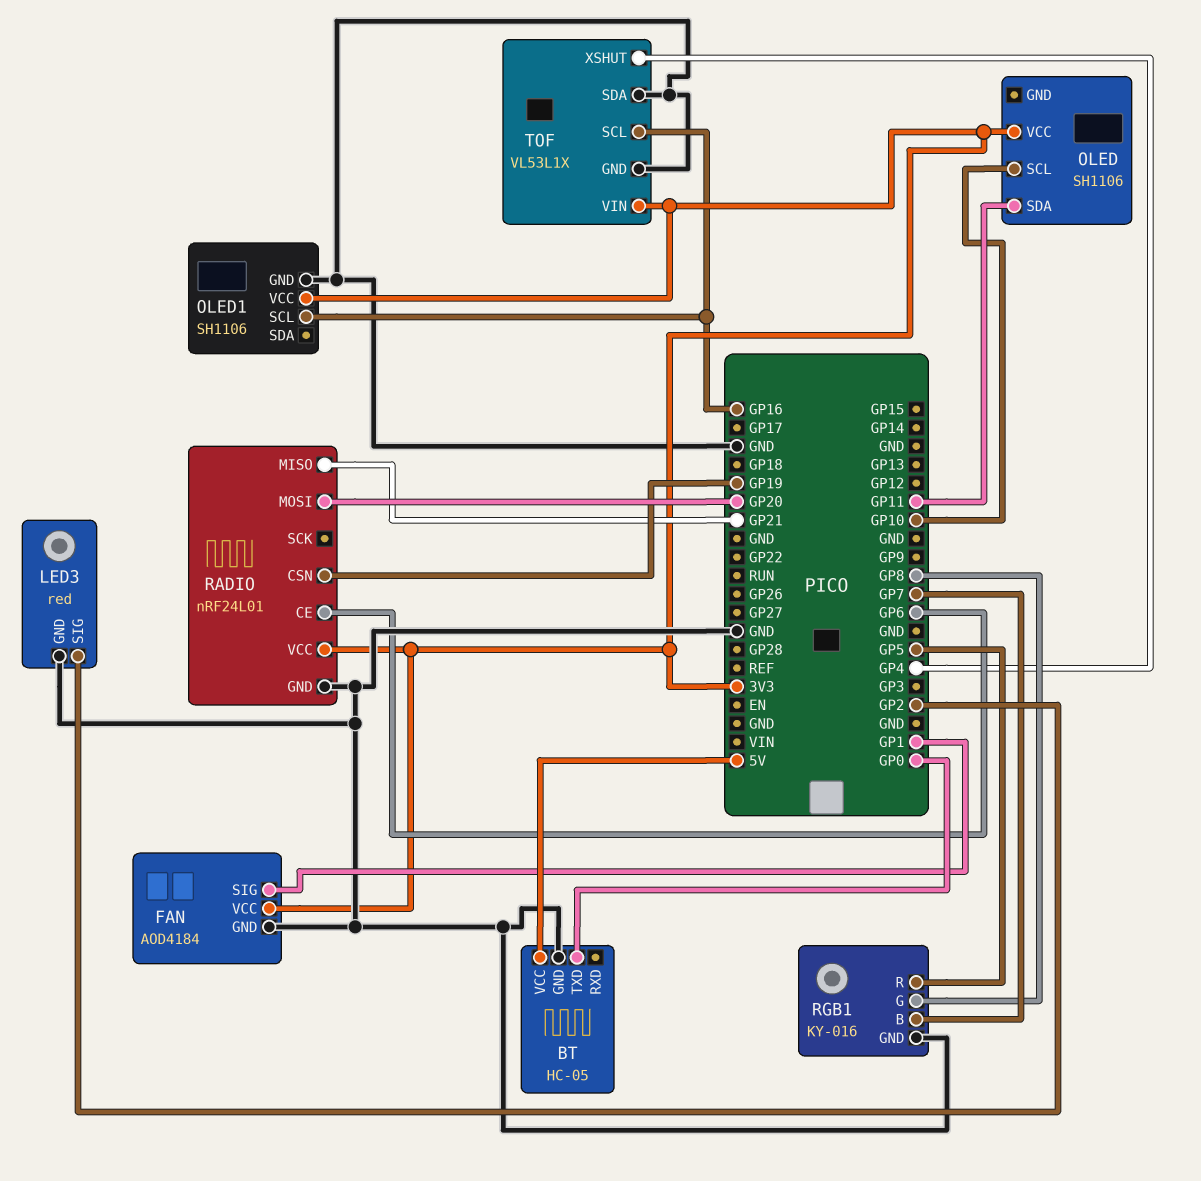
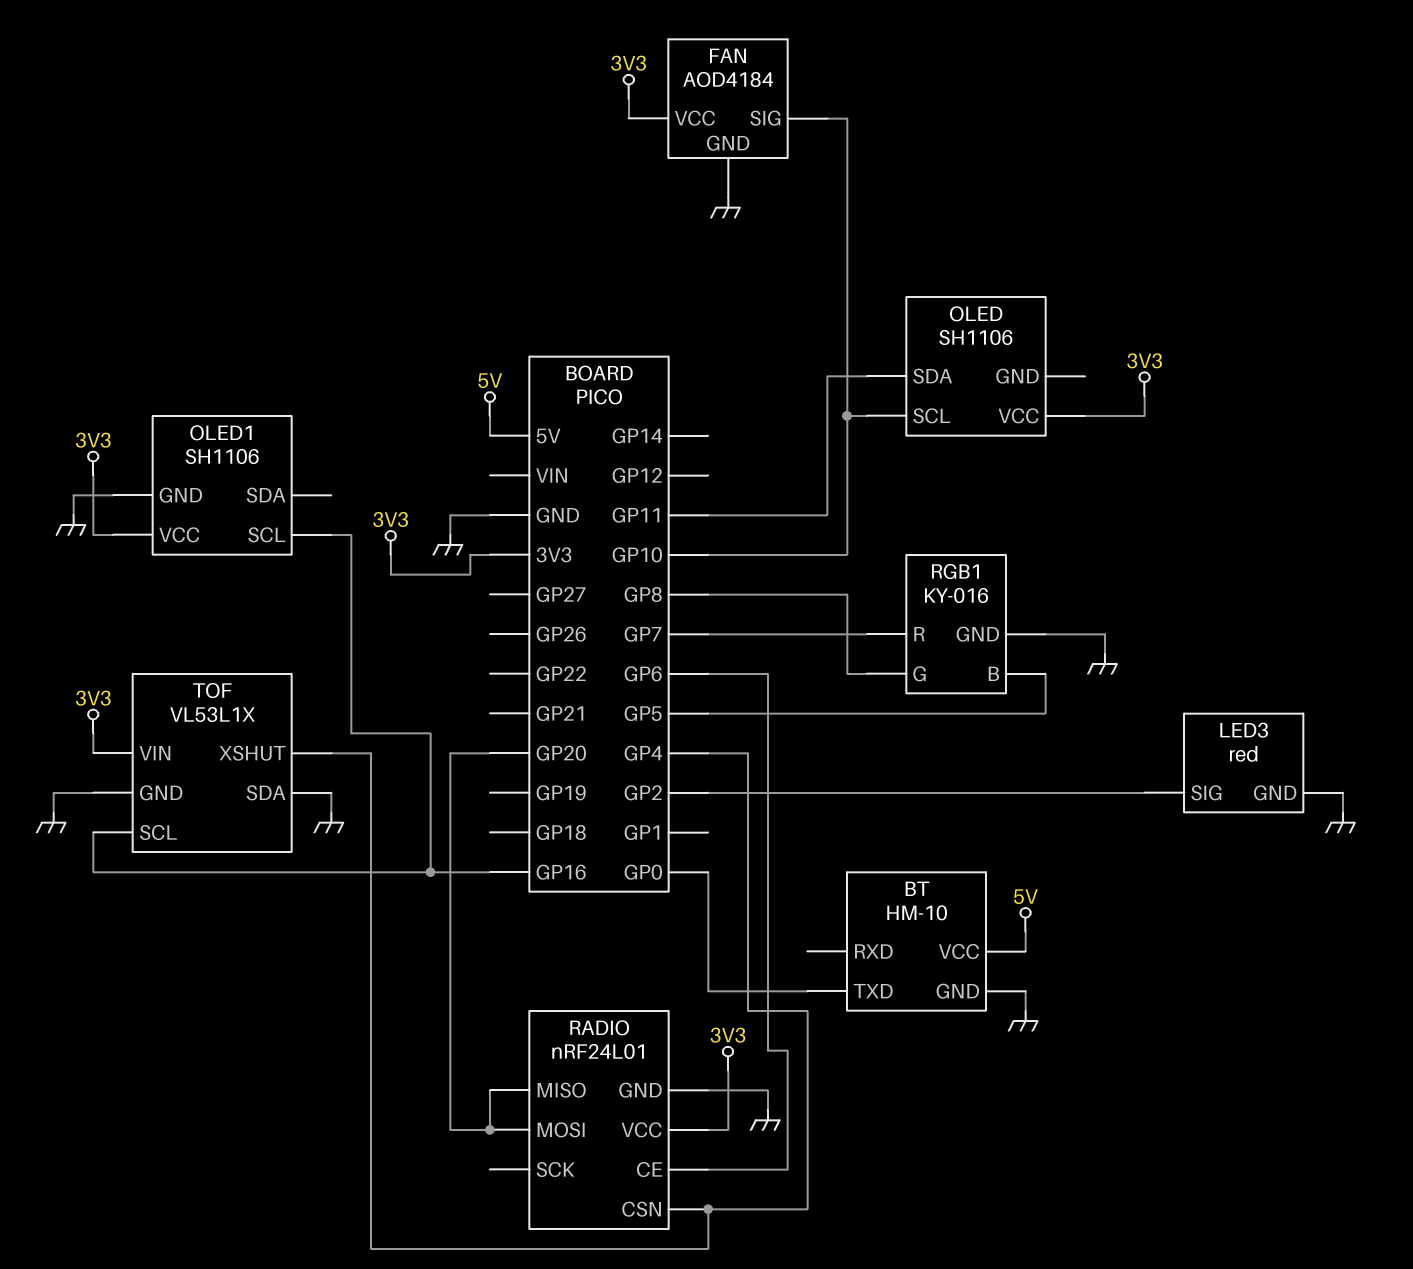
BT: HC-05 -> HM-10
FAN pin SIG: GP1 -> GP10
RADIO pin CSN: GP19 -> GP4
RADIO pin MISO: GP21 -> GP20
RGB1 pin B: GP7 -> GP5
RGB1 pin R: GP5 -> GP7

